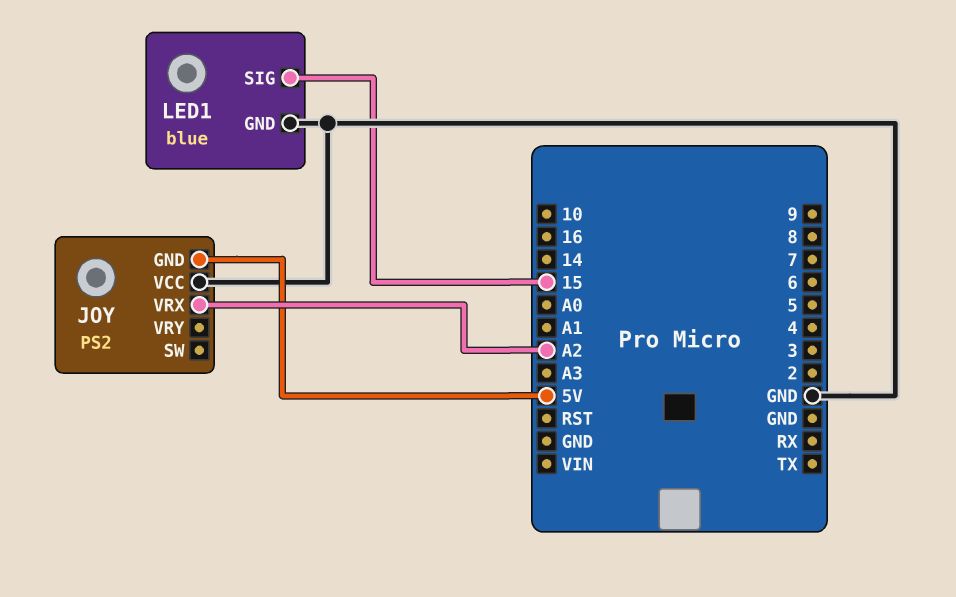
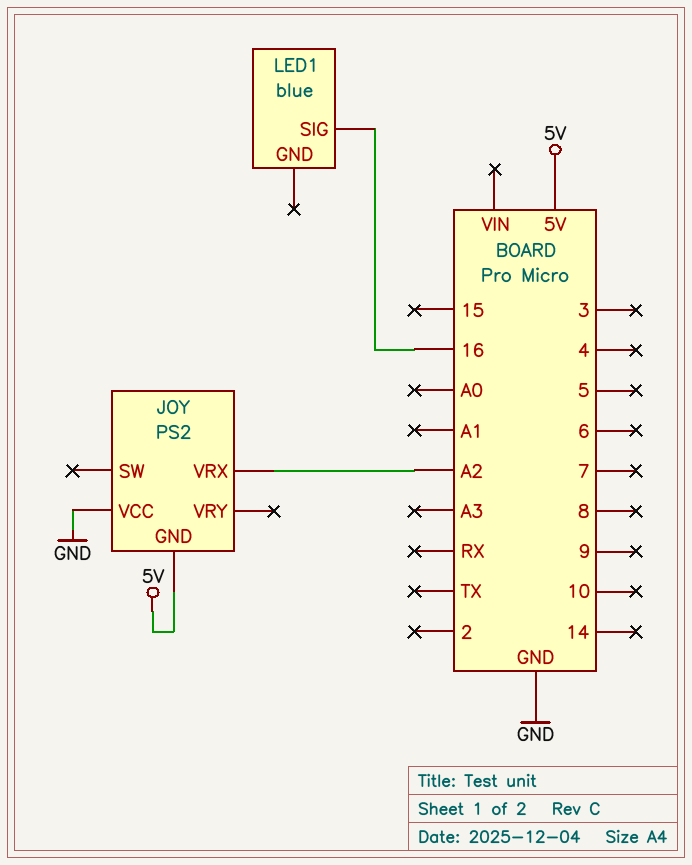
LED1 pin GND: GND -> none
LED1 pin SIG: 15 -> 16

